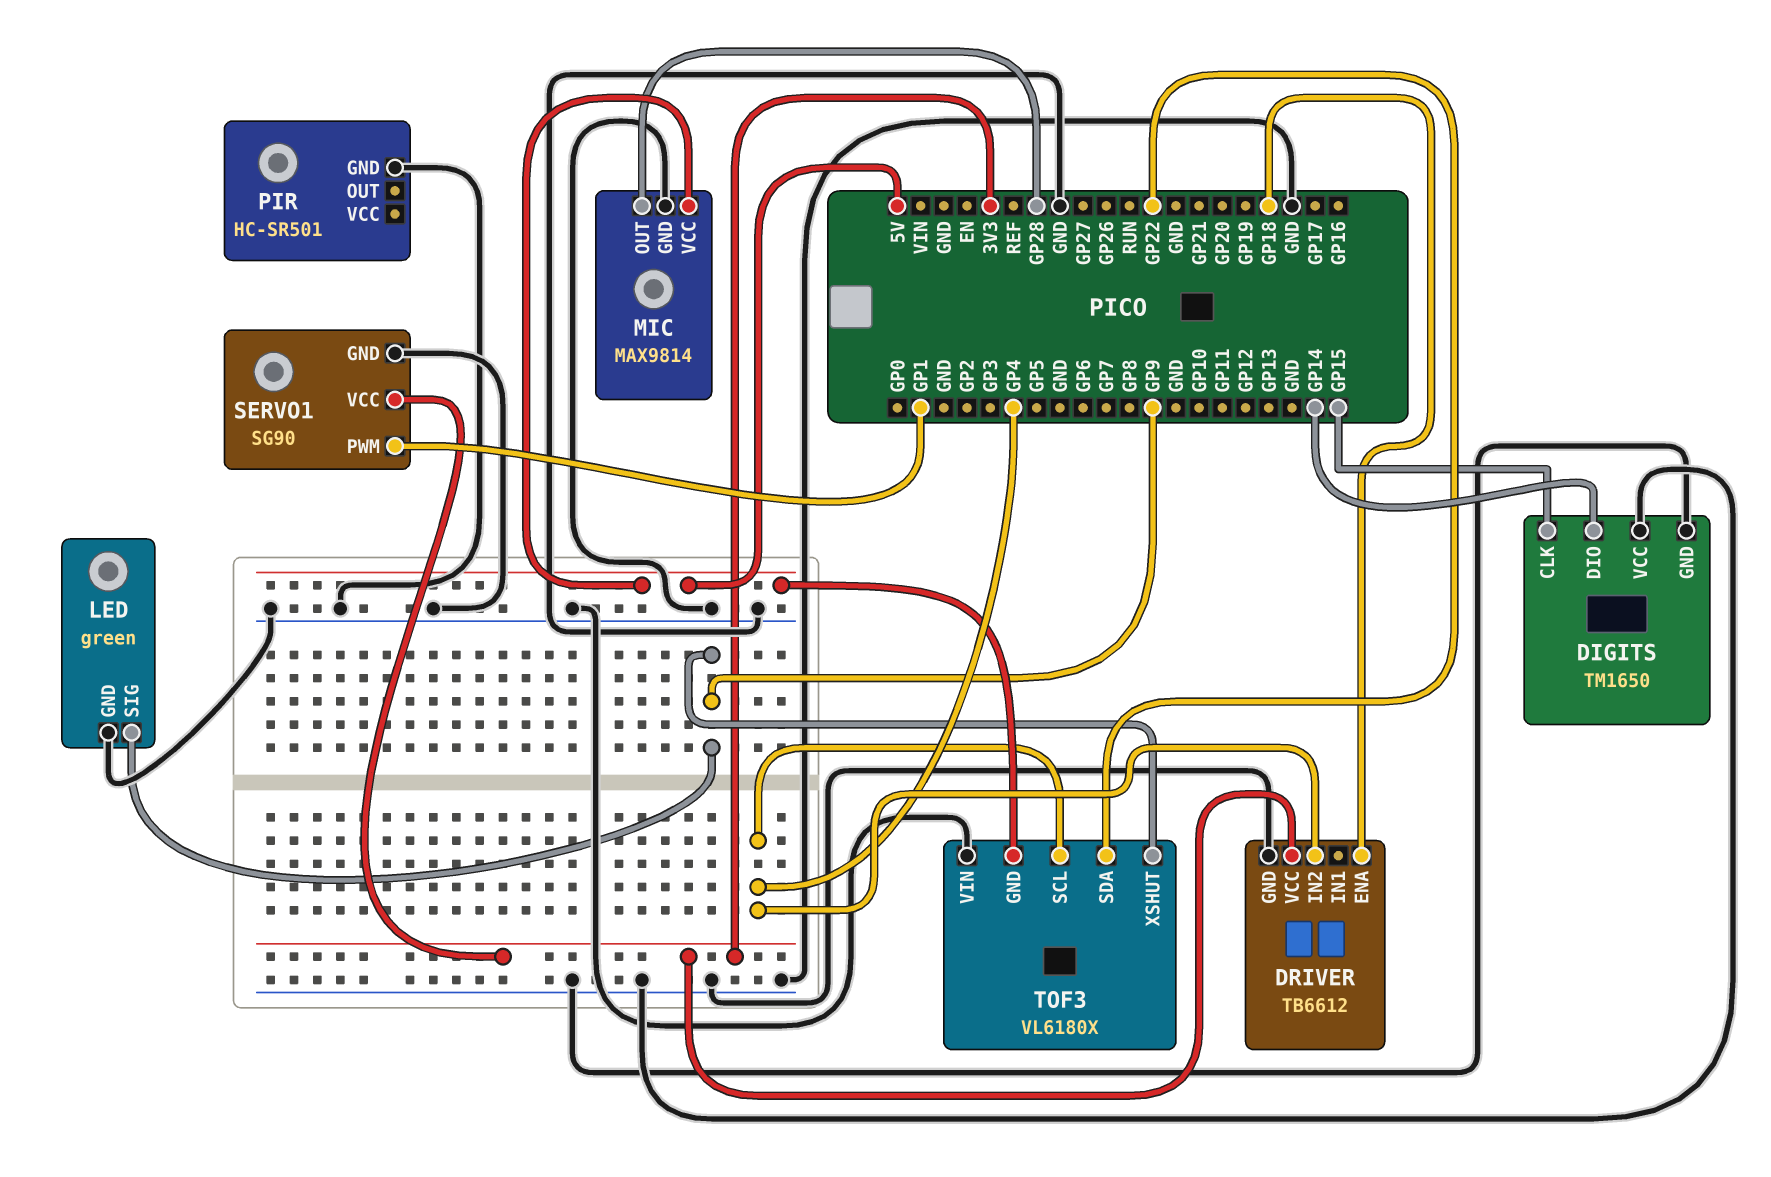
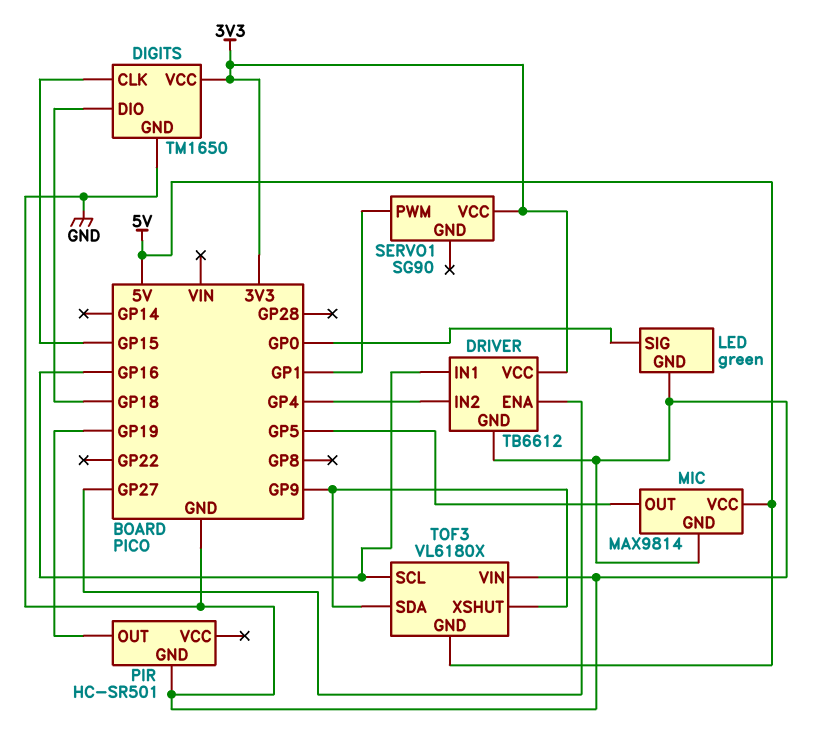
DIGITS pin DIO: GP14 -> GP18
DIGITS pin VCC: GND -> 3V3
DRIVER pin ENA: GP18 -> GP27
DRIVER pin IN1: none -> GP16
LED pin SIG: GP9 -> GP0
MIC pin OUT: GP28 -> GP5
PIR pin OUT: none -> GP19
SERVO1 pin GND: GND -> none
TOF3 pin SCL: GP4 -> GP16
TOF3 pin SDA: GP22 -> GP9

